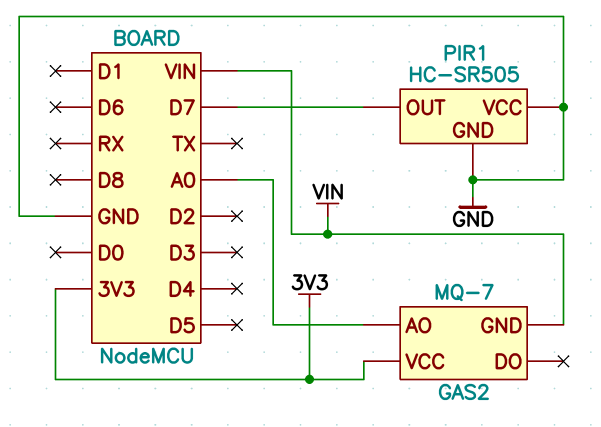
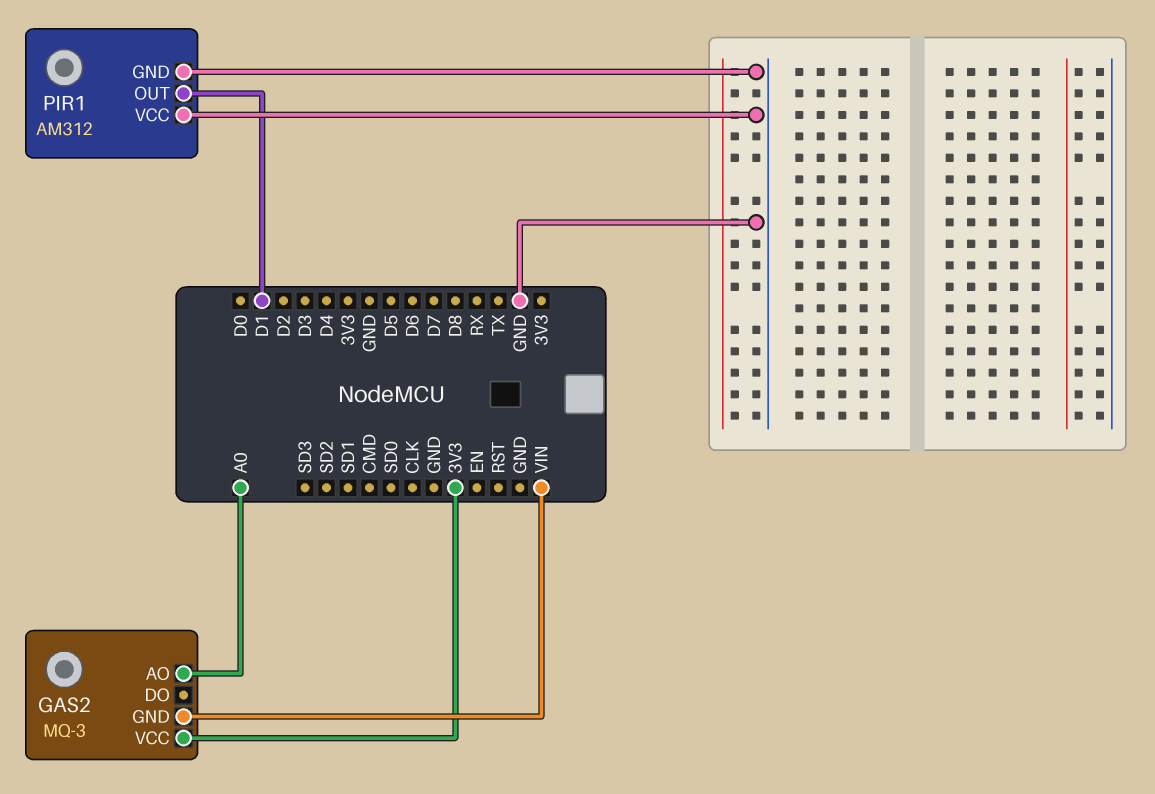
GAS2: MQ-7 -> MQ-3
PIR1: HC-SR505 -> AM312
PIR1 pin OUT: D7 -> D1

